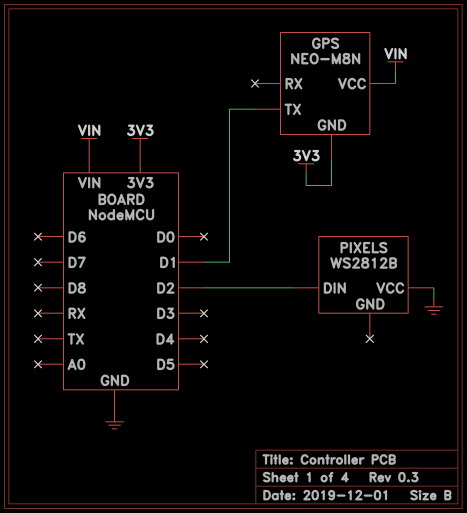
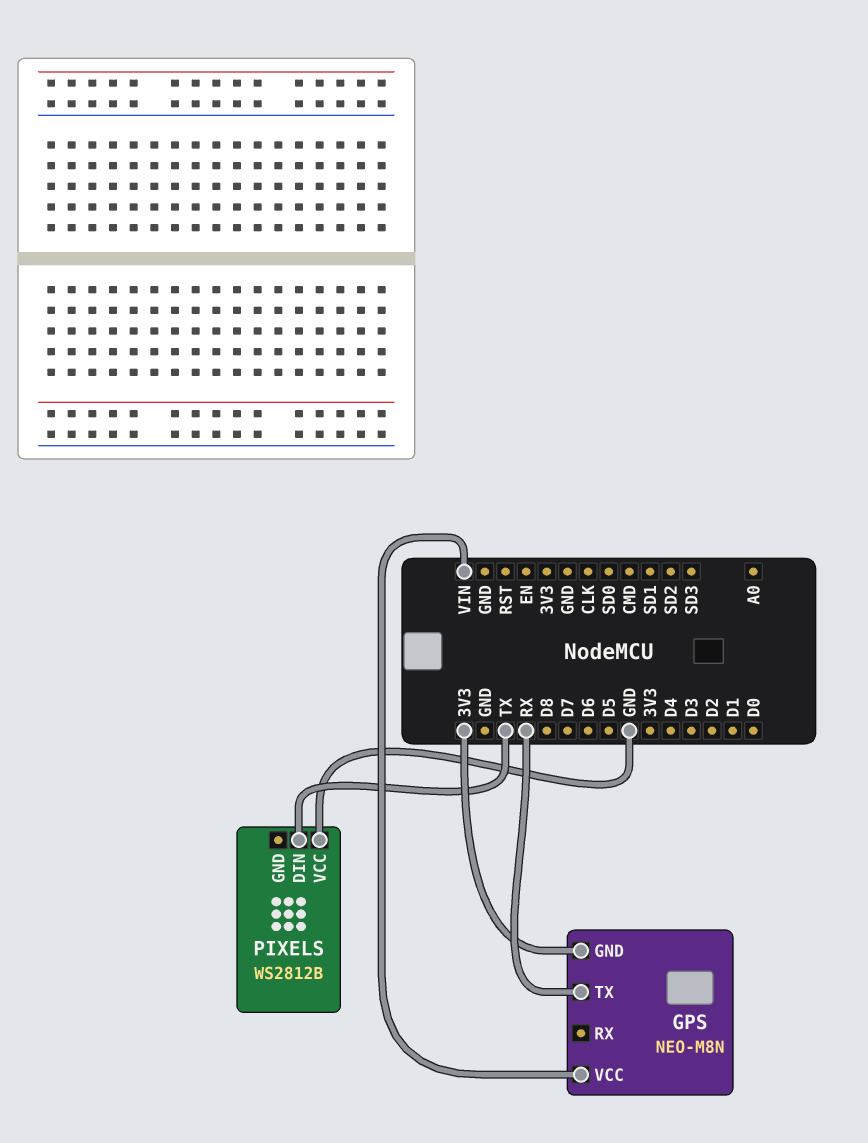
GPS pin TX: D1 -> RX
PIXELS pin DIN: D2 -> TX

